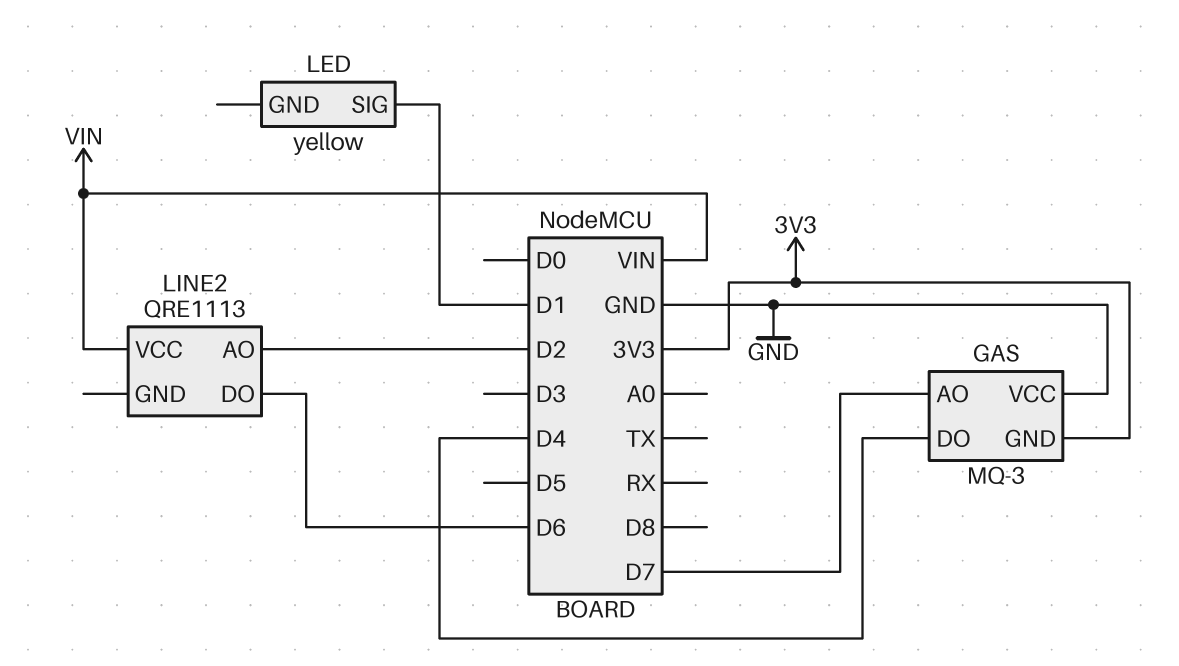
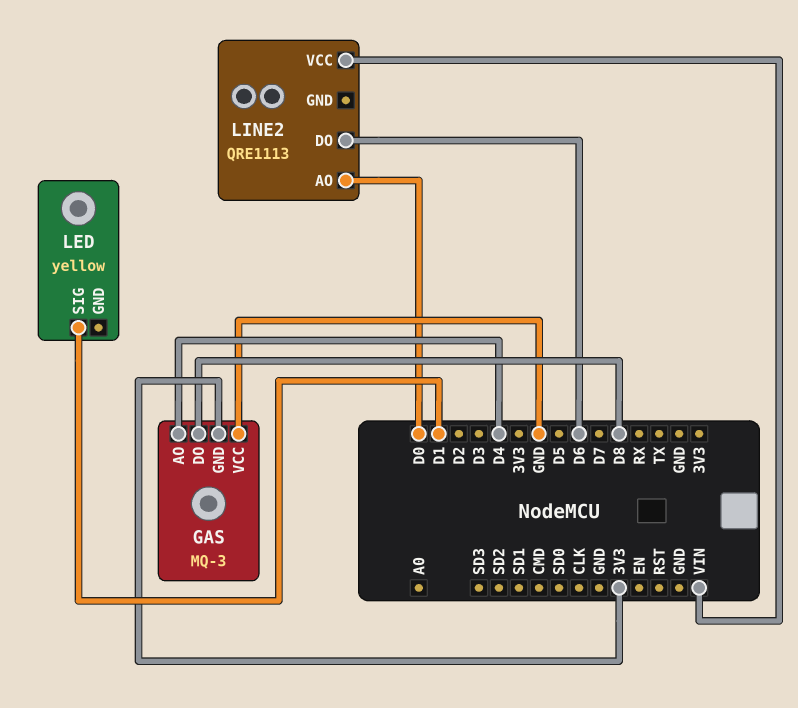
GAS pin AO: D7 -> D4
GAS pin DO: D4 -> D8
LINE2 pin AO: D2 -> D0

